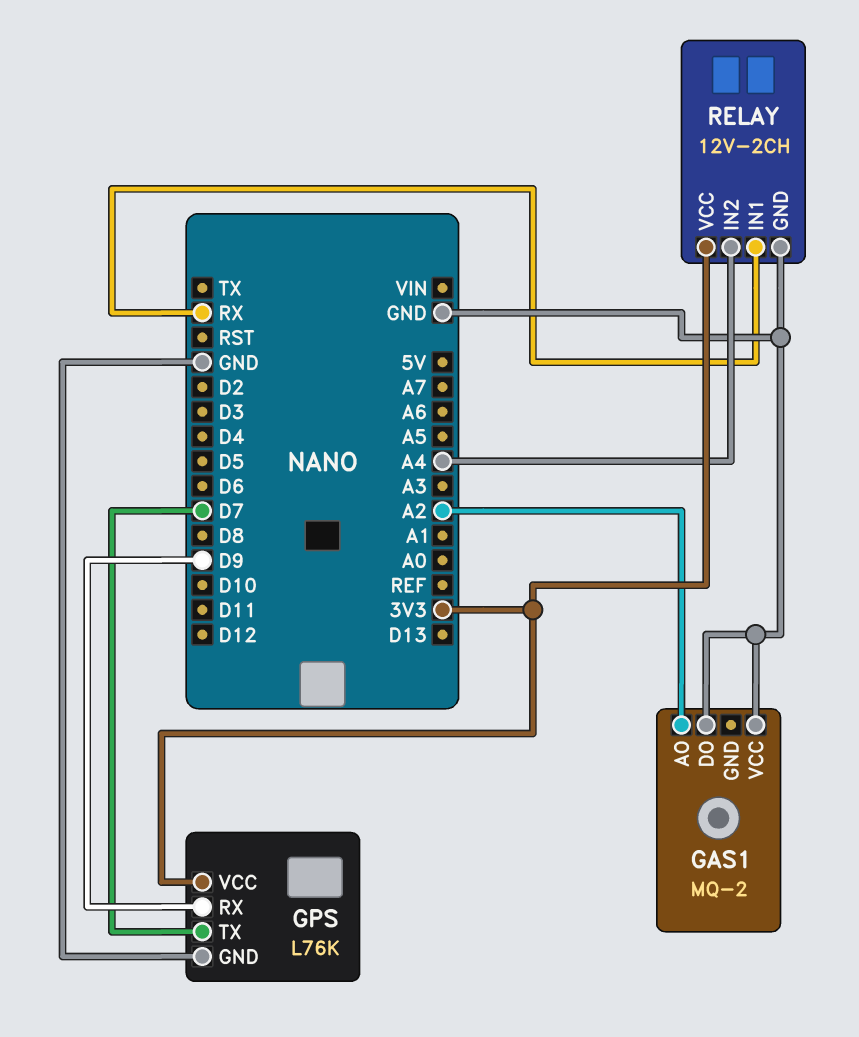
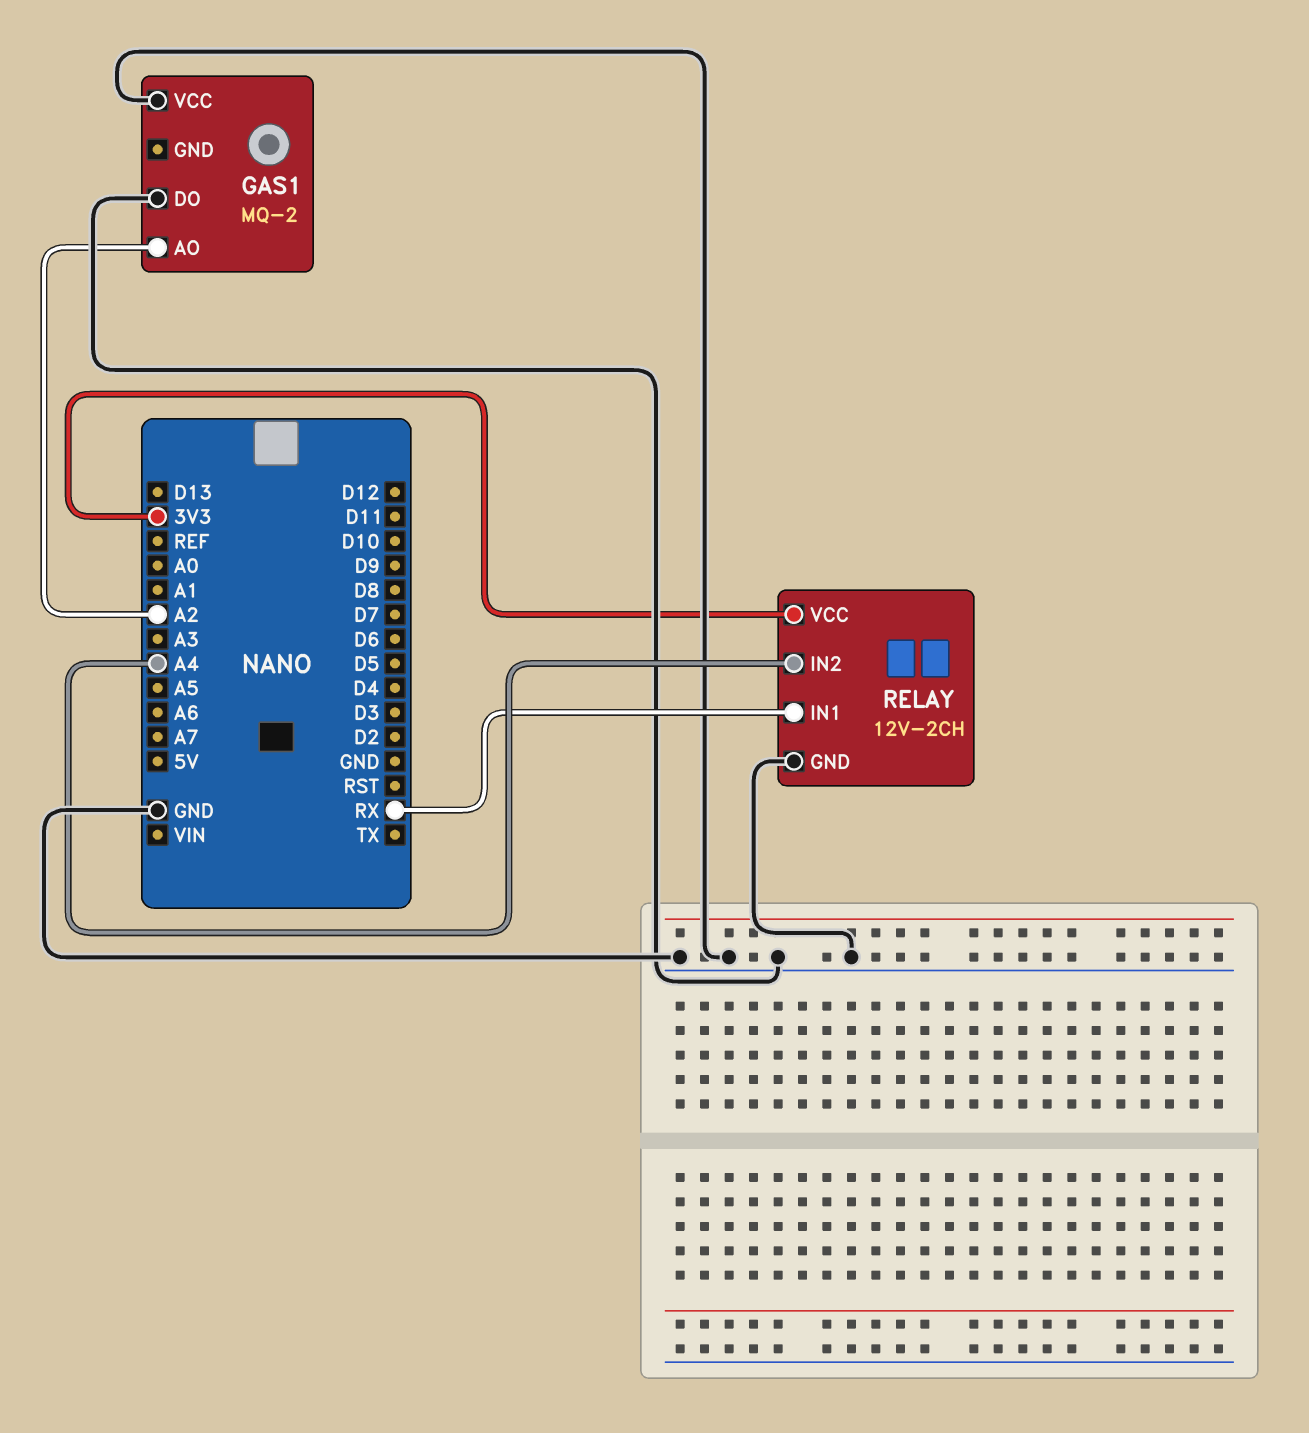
GPS: L76K -> none
GPS pin GND: GND -> none
GPS pin RX: D9 -> none
GPS pin TX: D7 -> none
GPS pin VCC: 3V3 -> none

